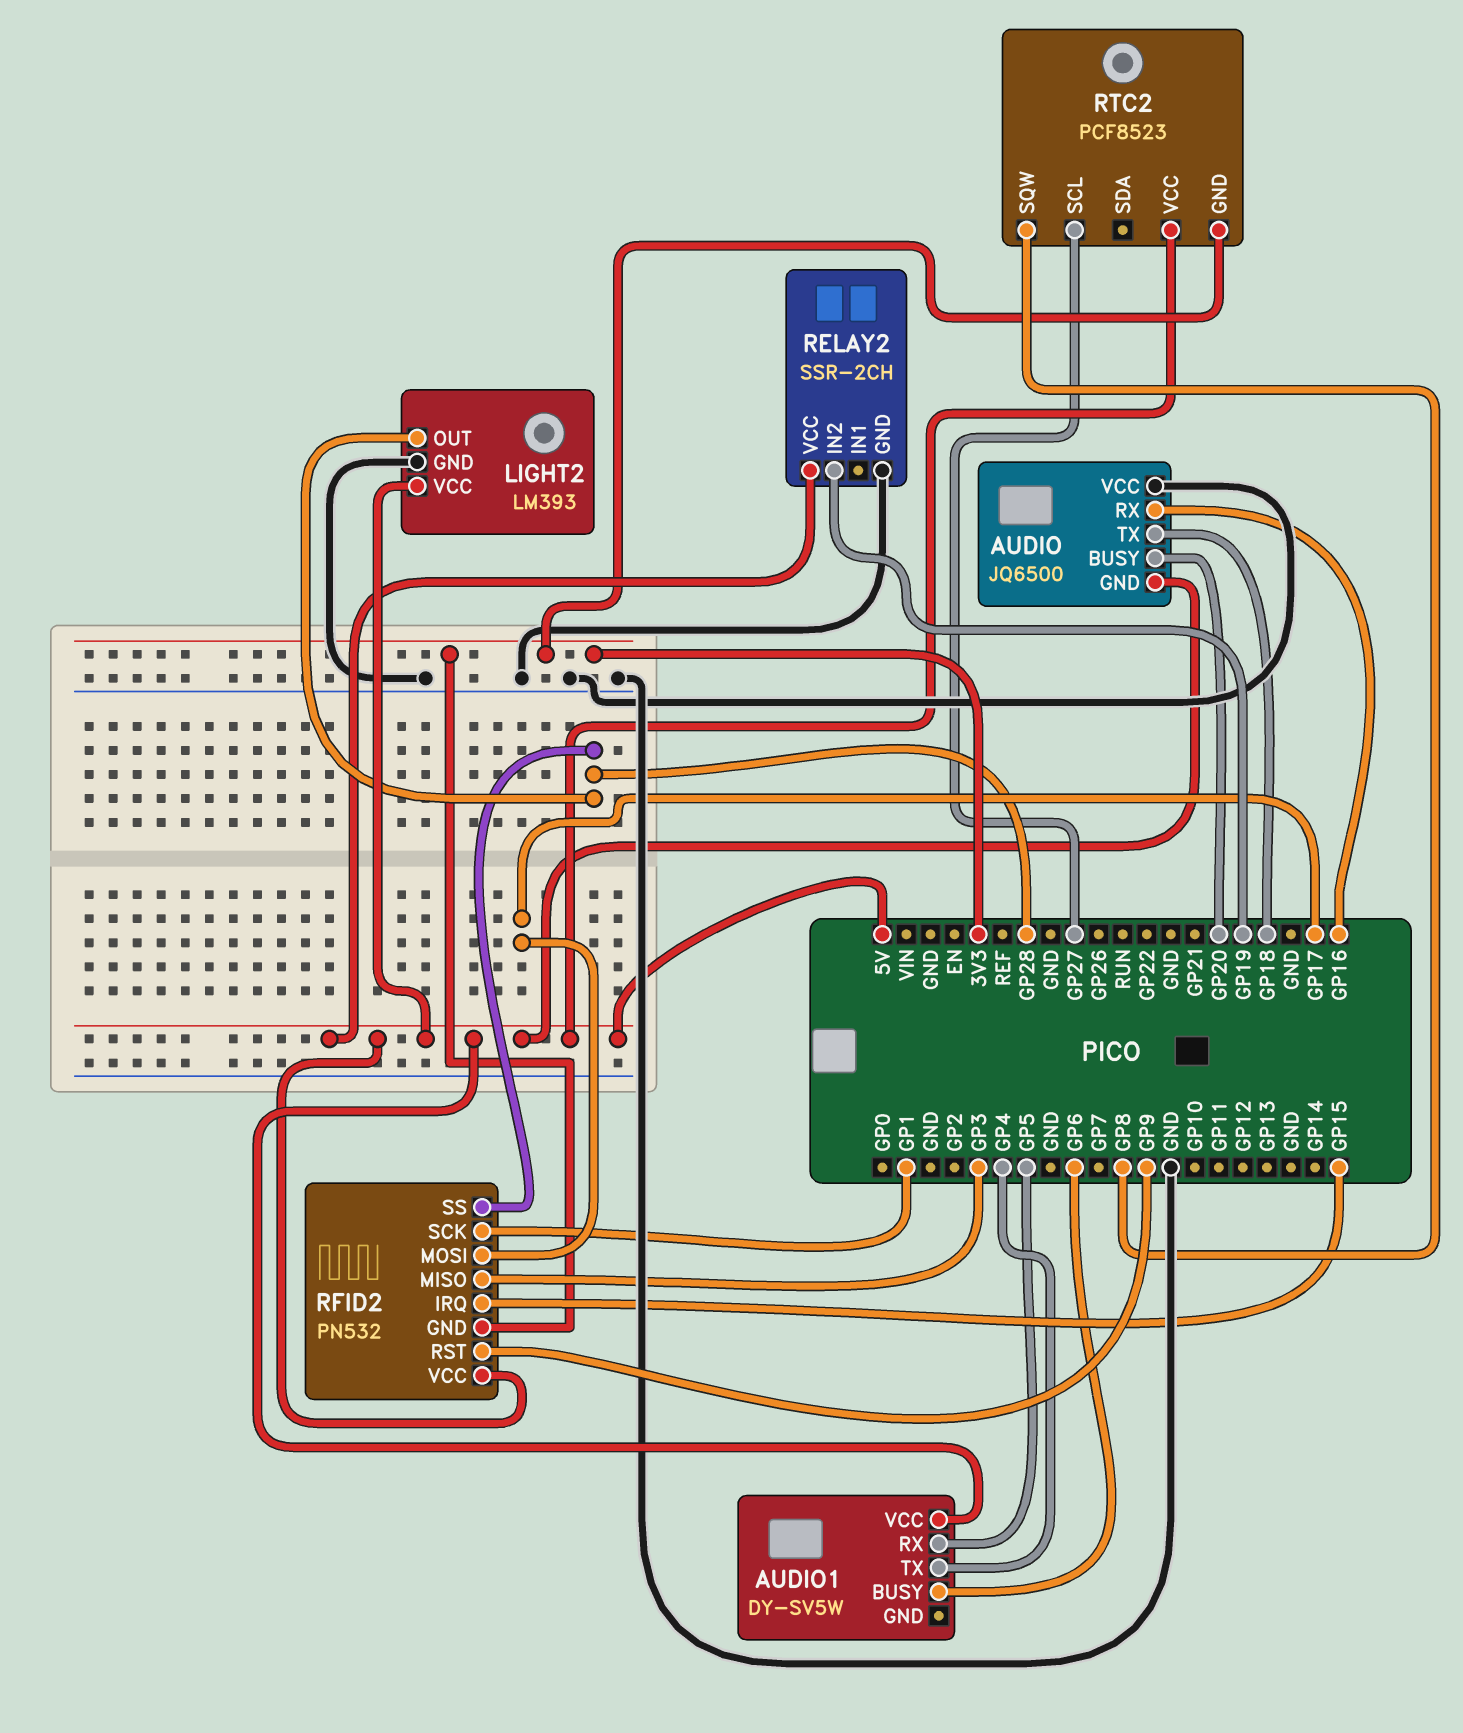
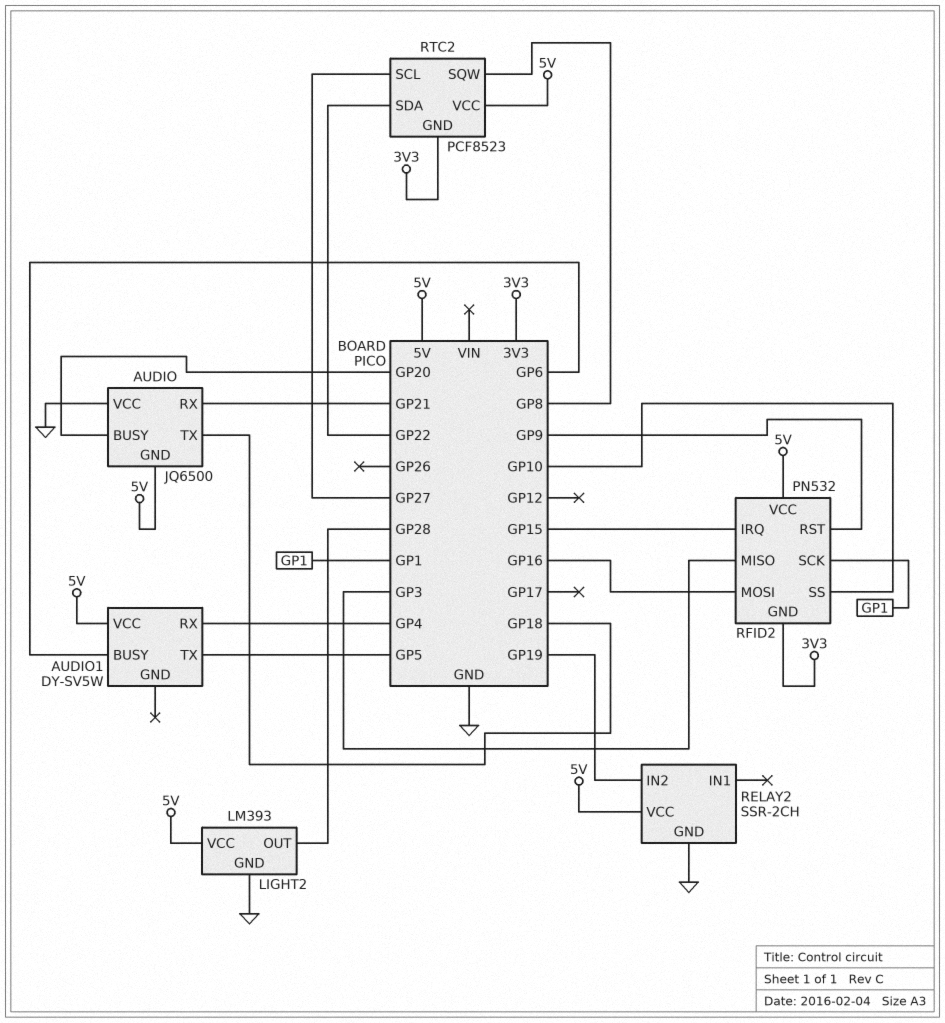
AUDIO pin RX: GP16 -> GP21
AUDIO1 pin RX: GP5 -> GP4
AUDIO1 pin TX: GP4 -> GP5
RFID2 pin MOSI: GP17 -> GP16
RFID2 pin SS: GP28 -> GP10
RTC2 pin SDA: none -> GP22

